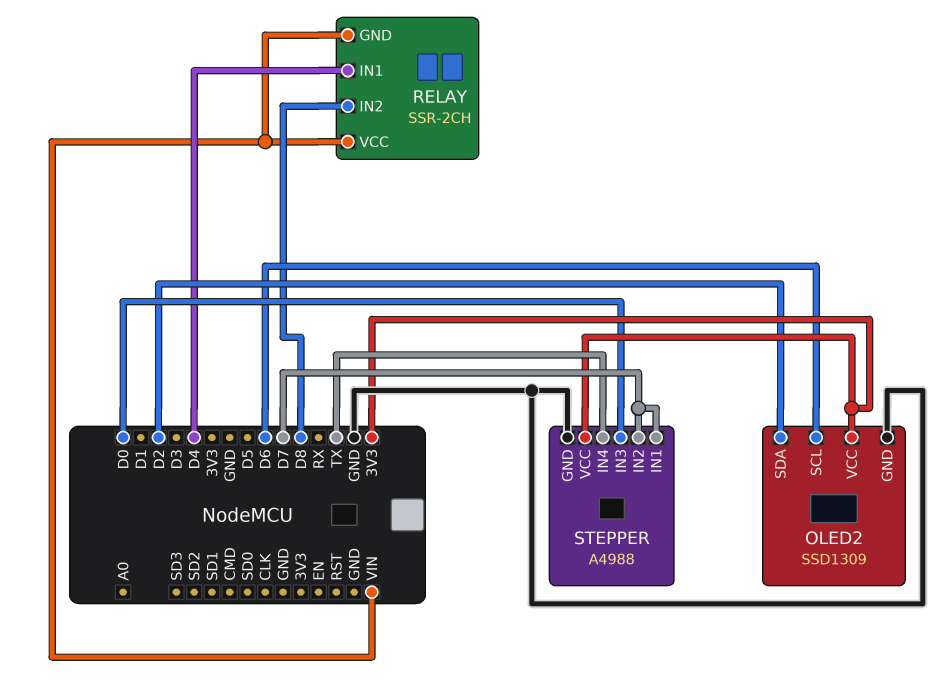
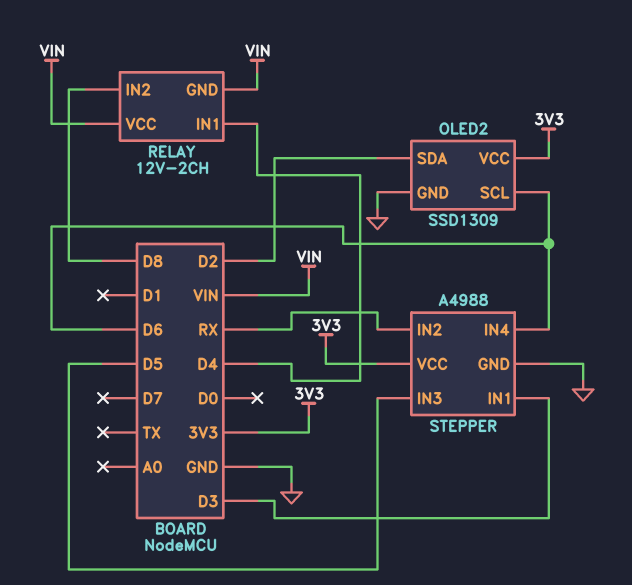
RELAY: SSR-2CH -> 12V-2CH
STEPPER pin IN1: D7 -> D3
STEPPER pin IN2: D7 -> RX
STEPPER pin IN3: D0 -> D5
STEPPER pin IN4: TX -> D6

